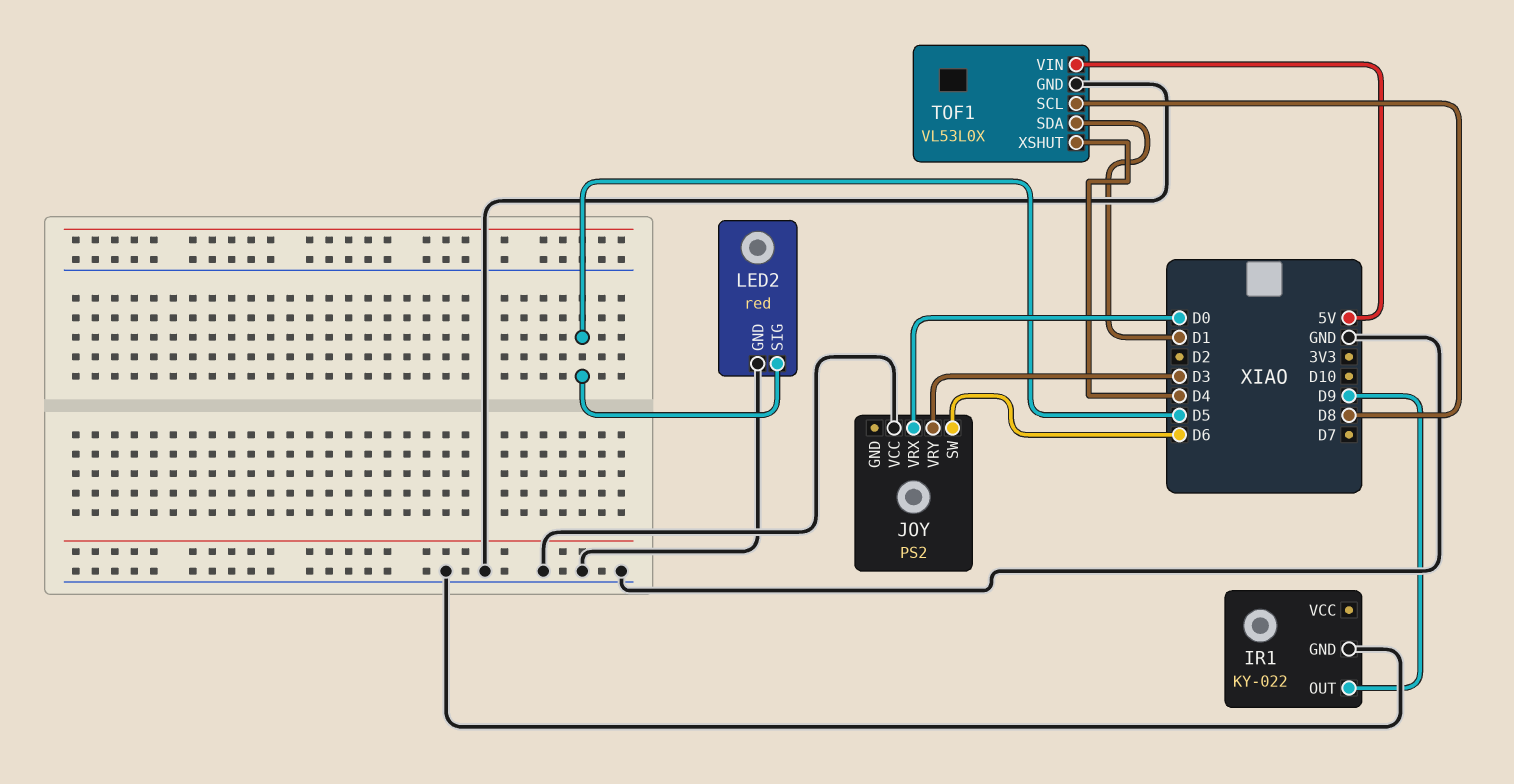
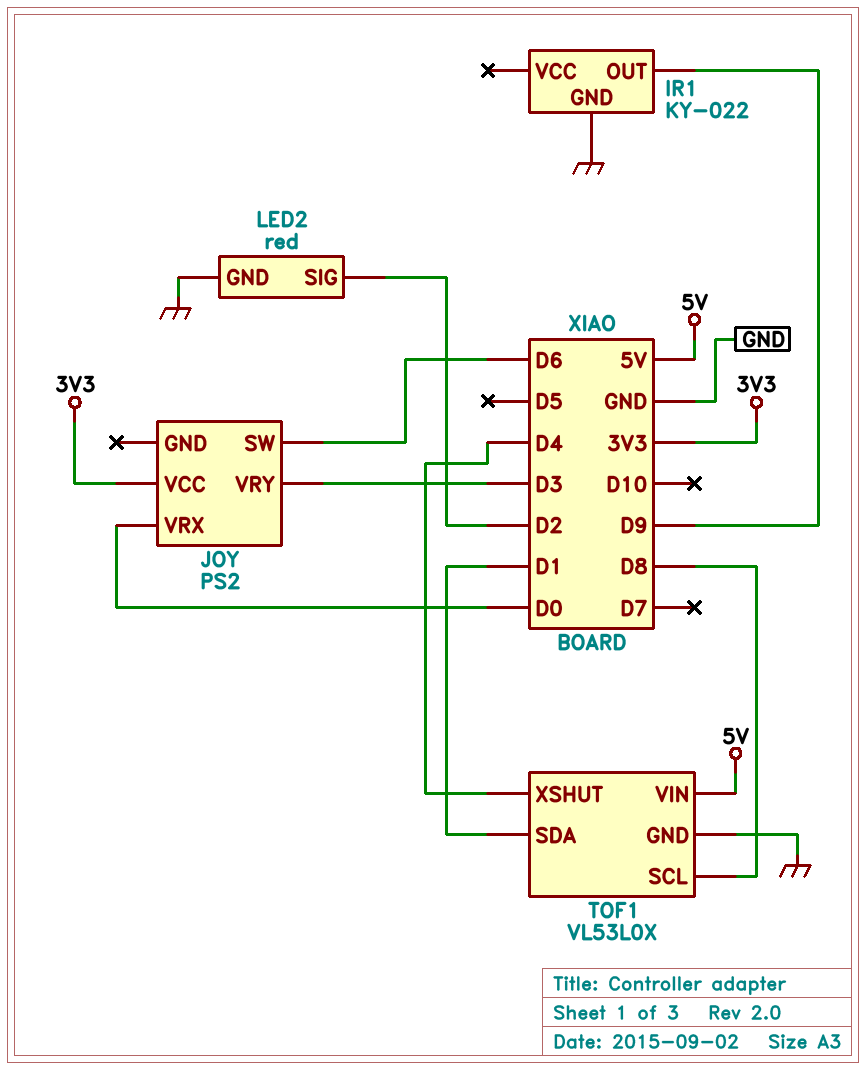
JOY pin VCC: GND -> 3V3
LED2 pin SIG: D5 -> D2

